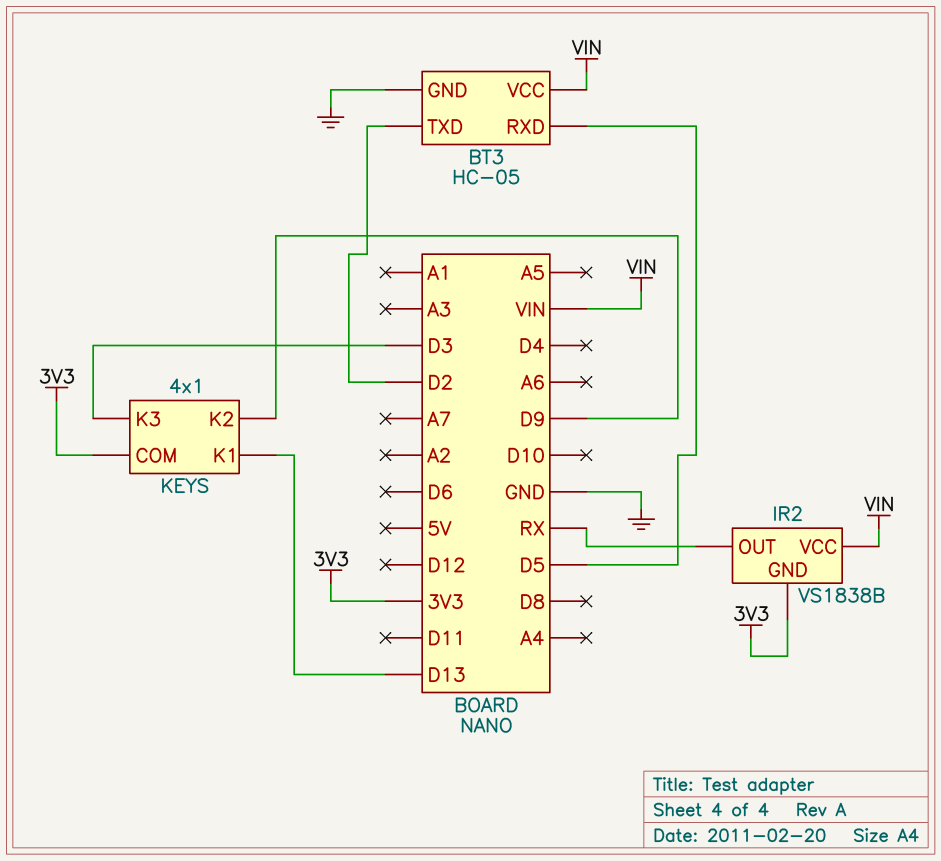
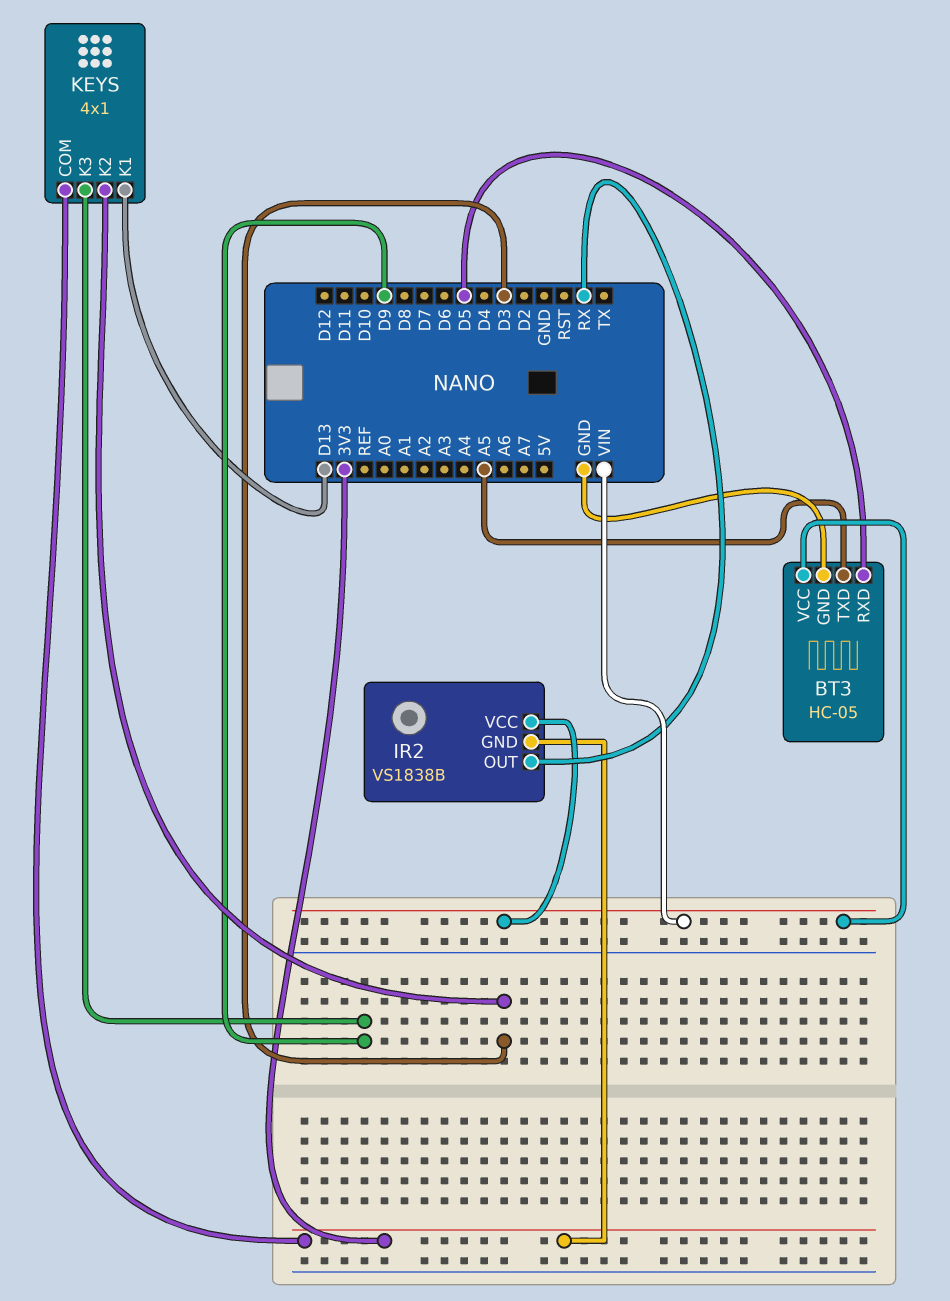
BT3 pin TXD: D2 -> A5
KEYS pin K2: D9 -> D3
KEYS pin K3: D3 -> D9

